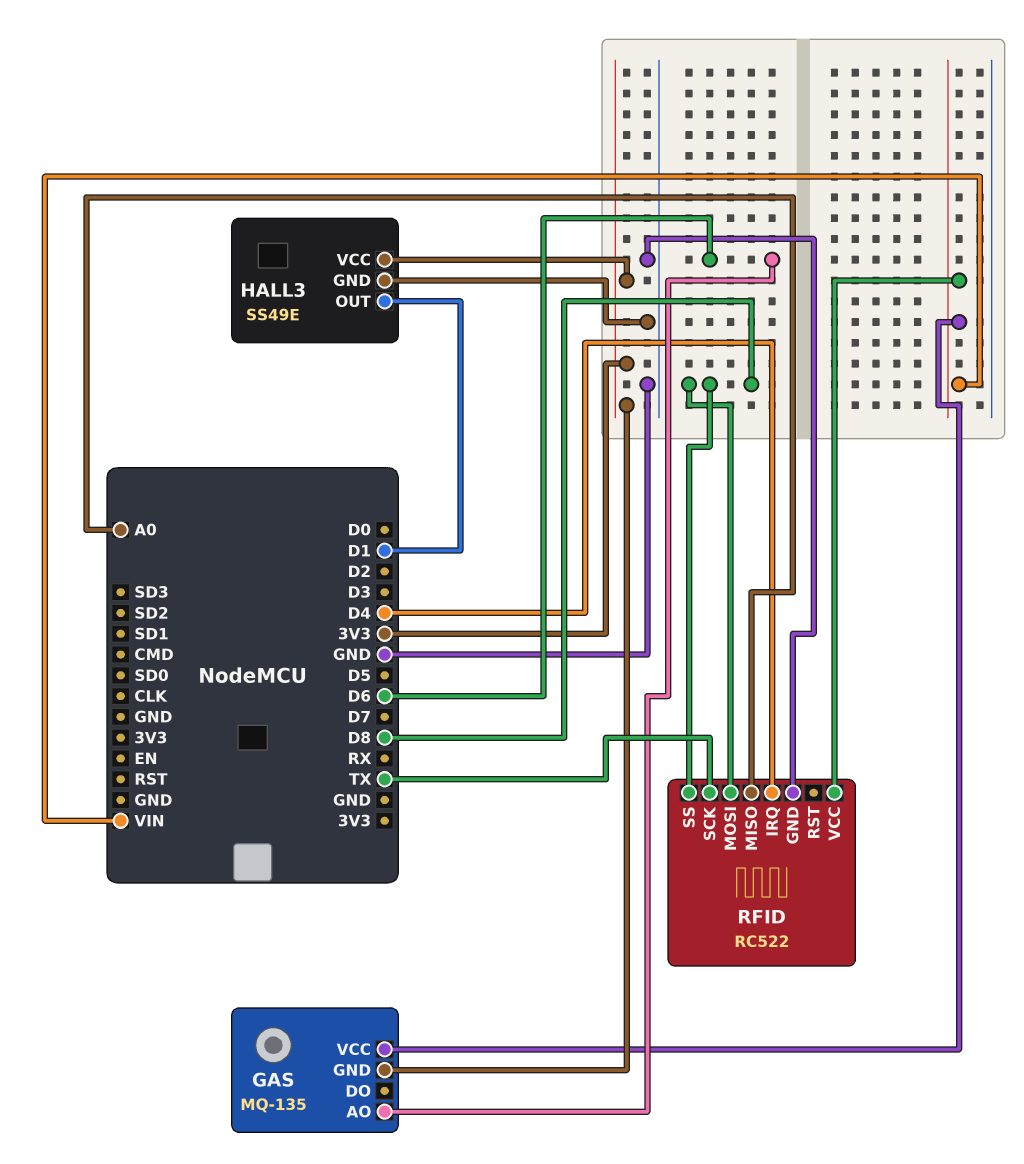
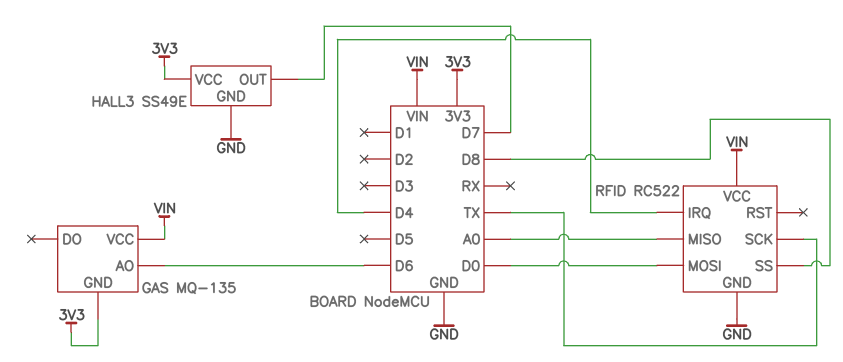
HALL3 pin OUT: D1 -> D7
RFID pin MOSI: D8 -> D0

